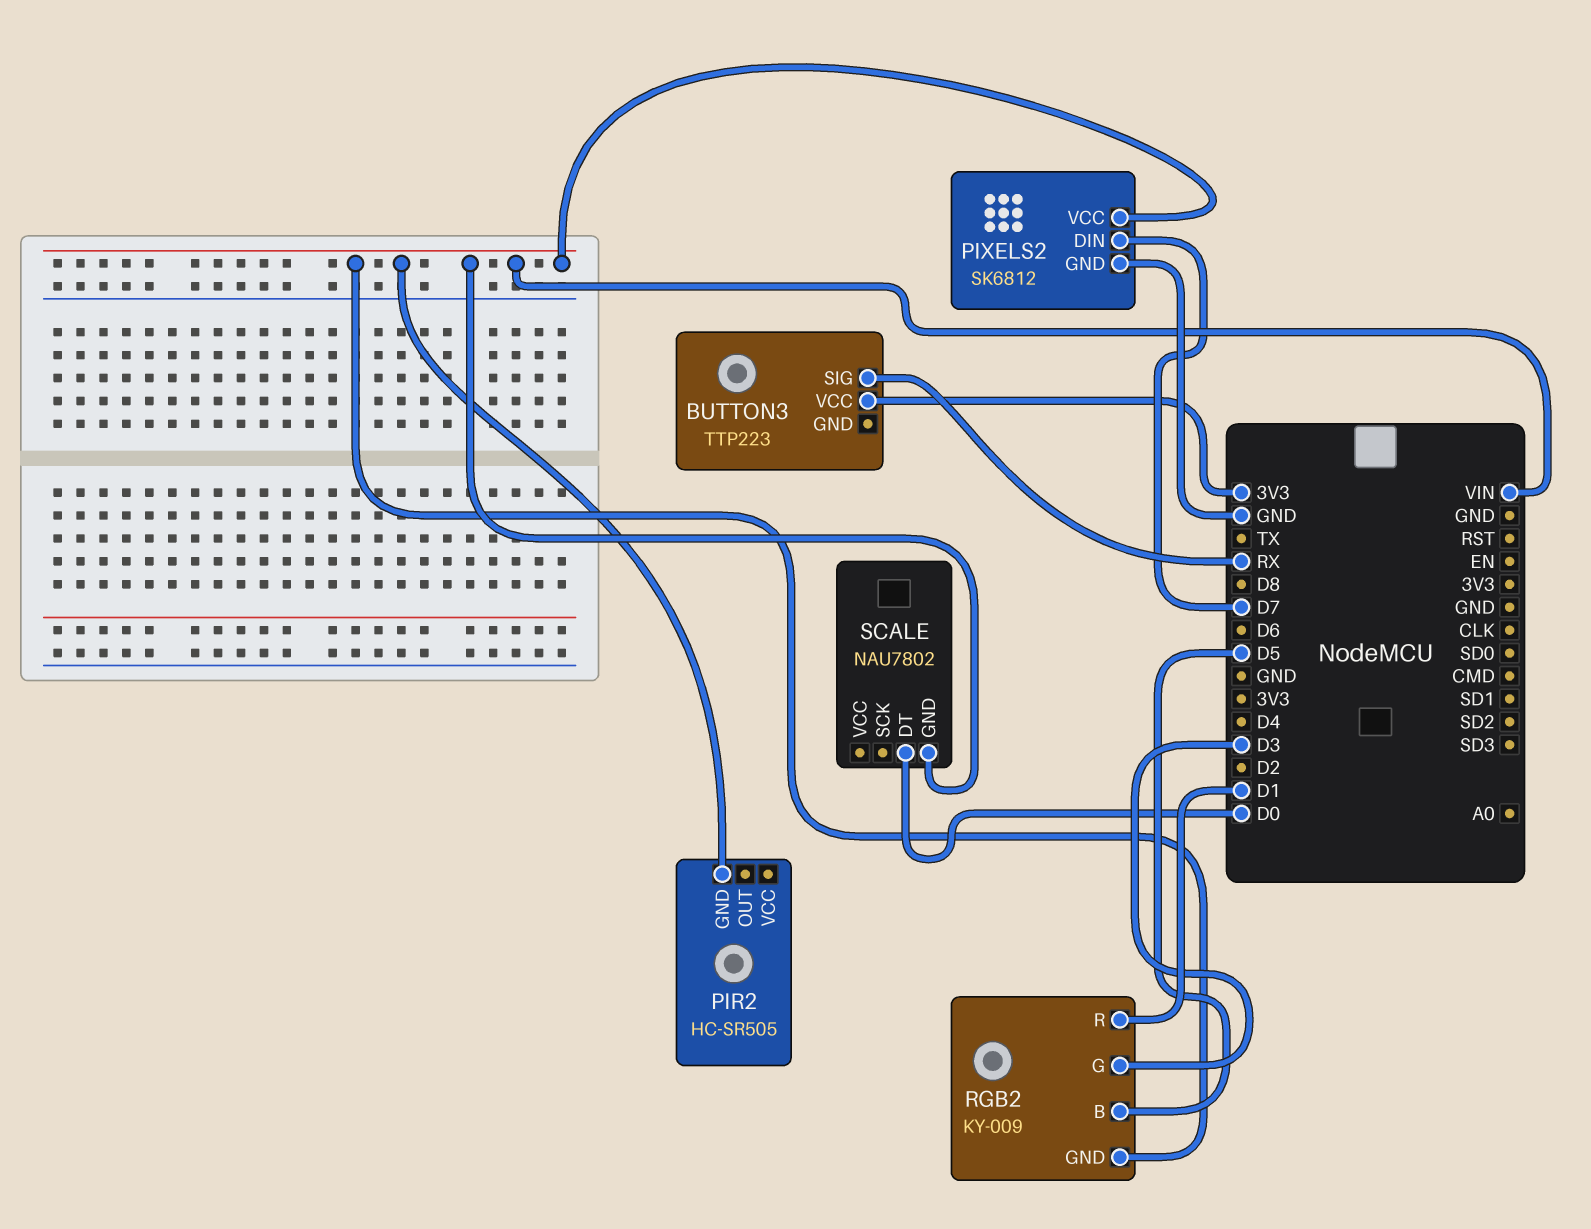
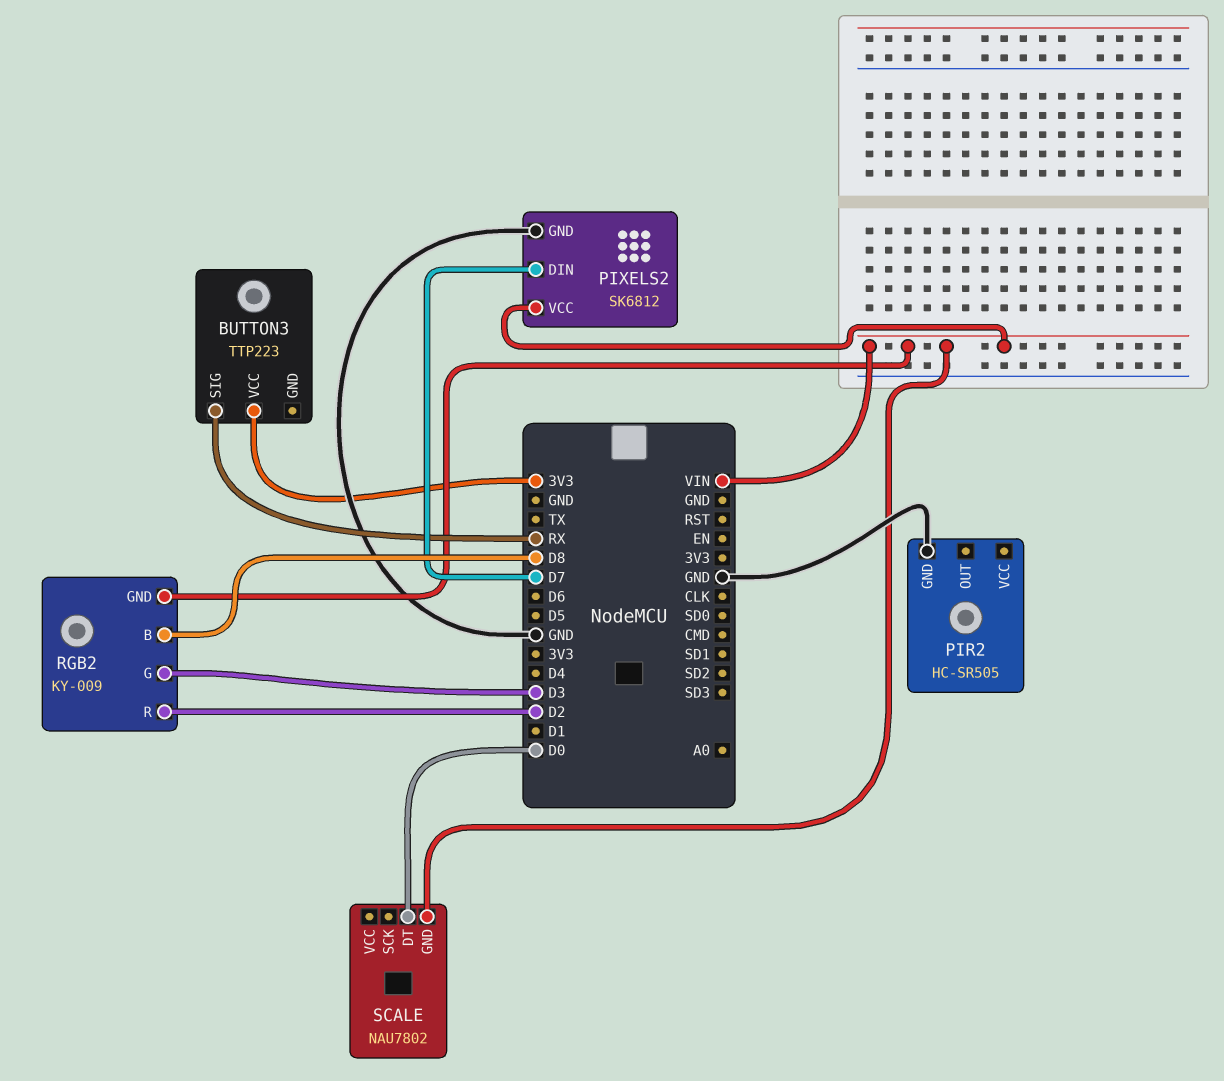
PIR2 pin GND: VIN -> GND
RGB2 pin B: D5 -> D8
RGB2 pin R: D1 -> D2

